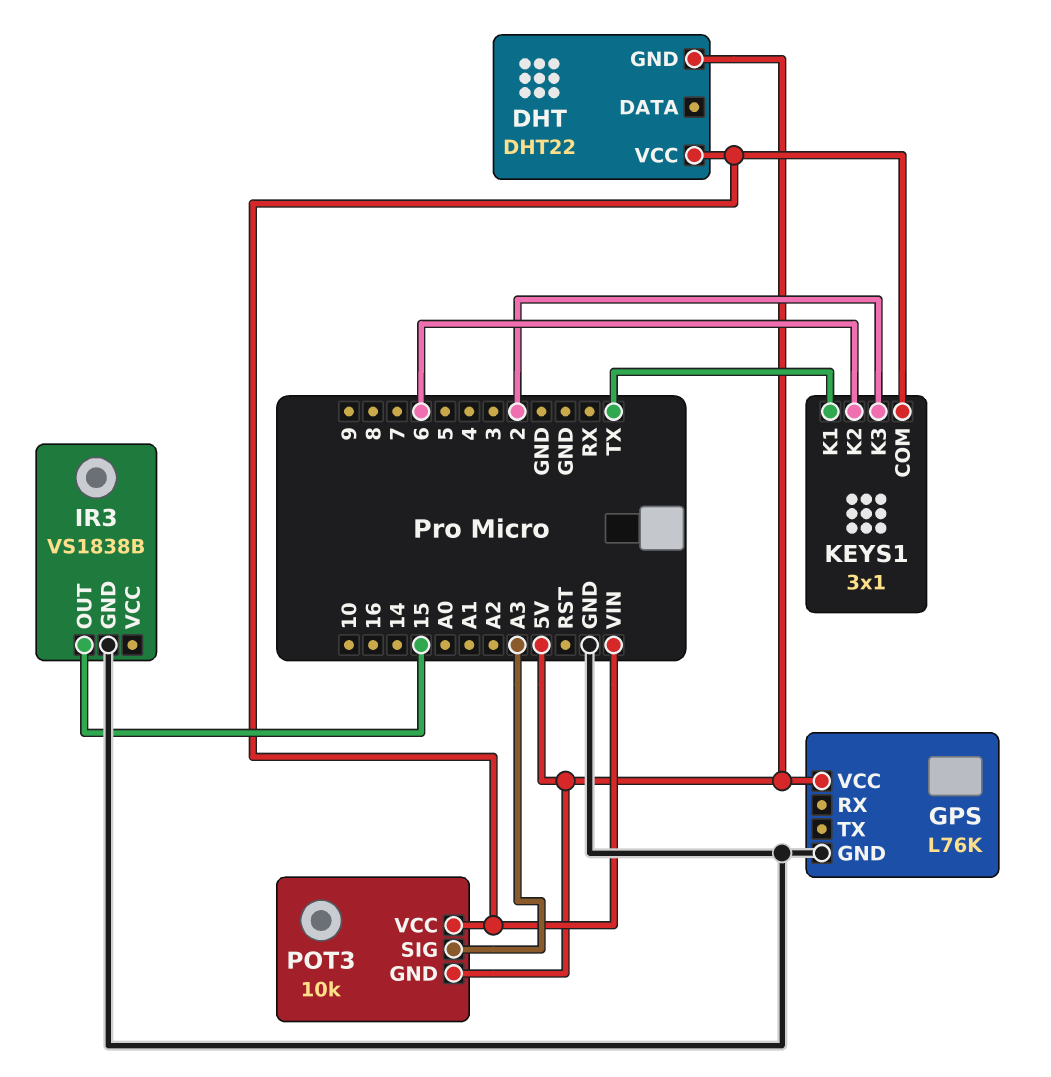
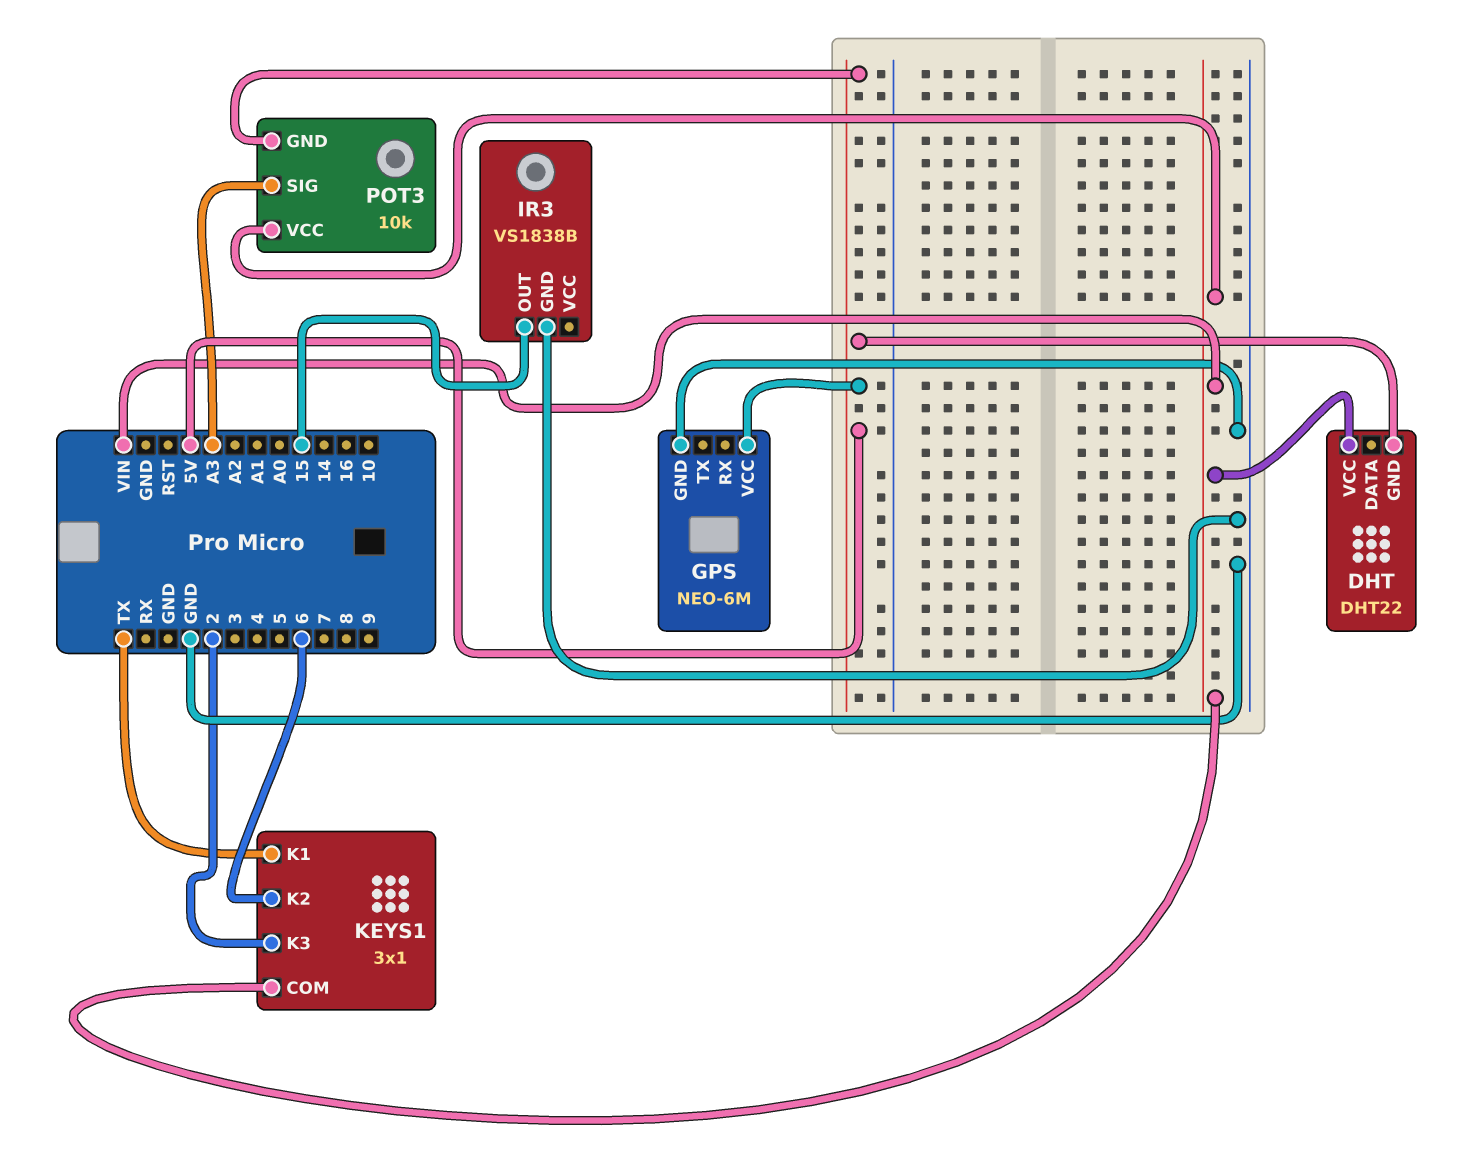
GPS: L76K -> NEO-6M

